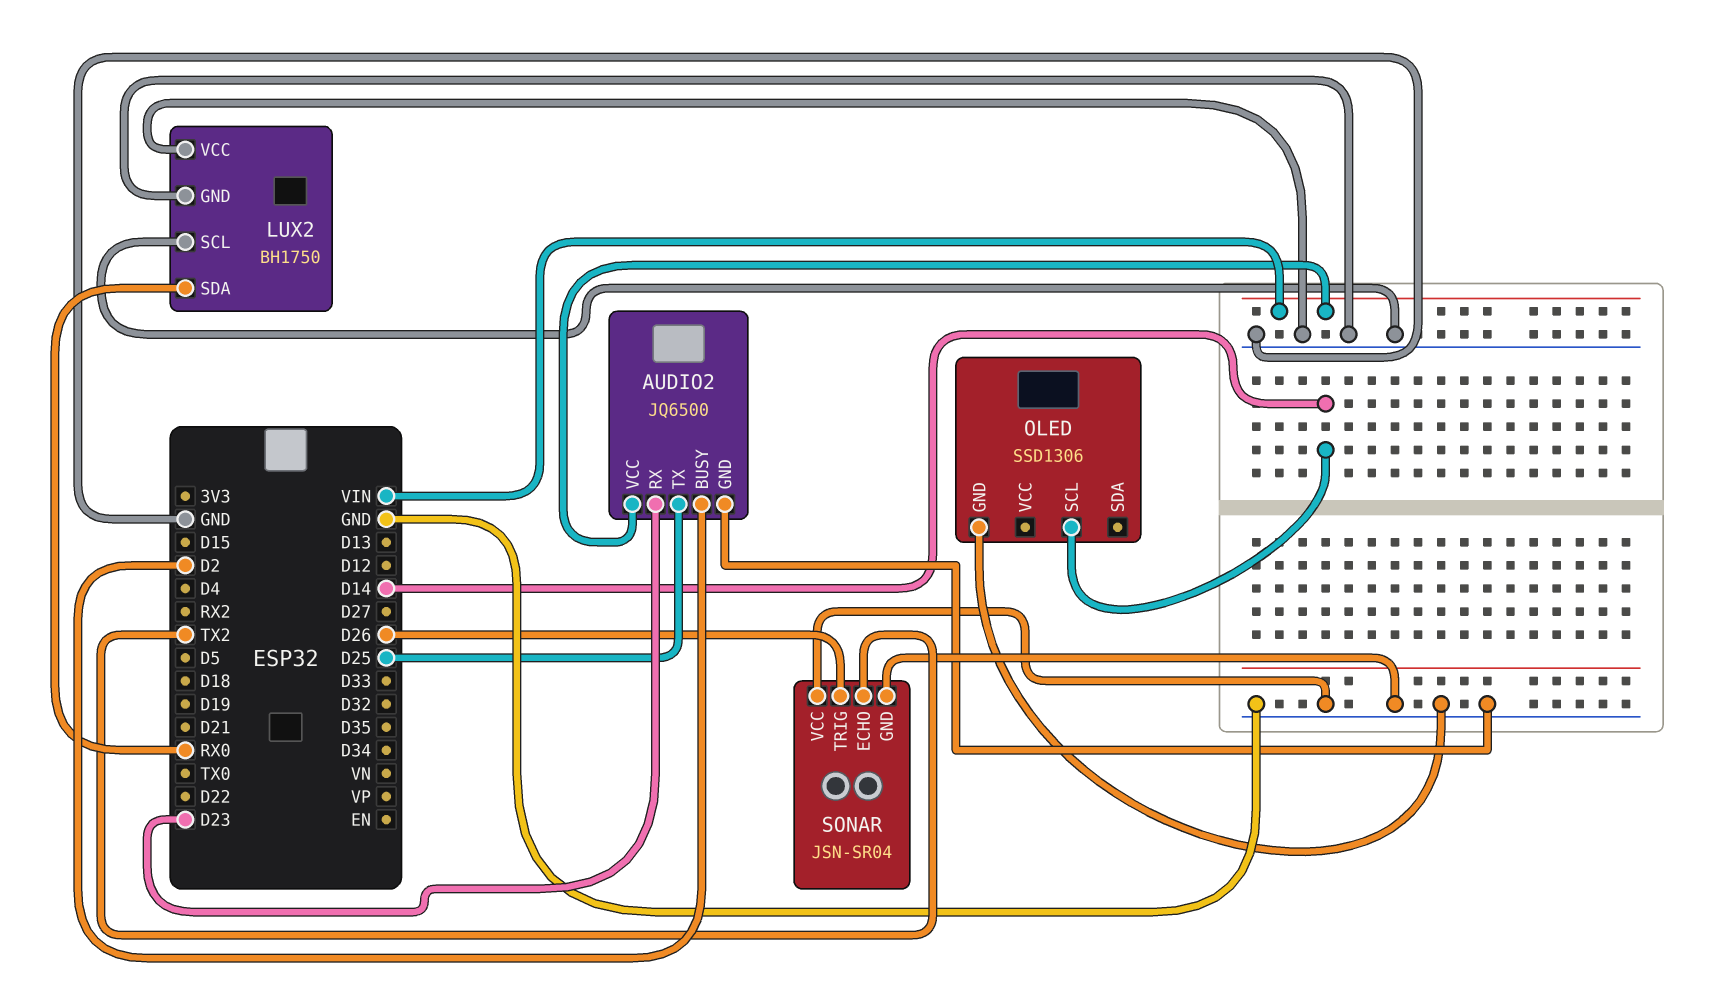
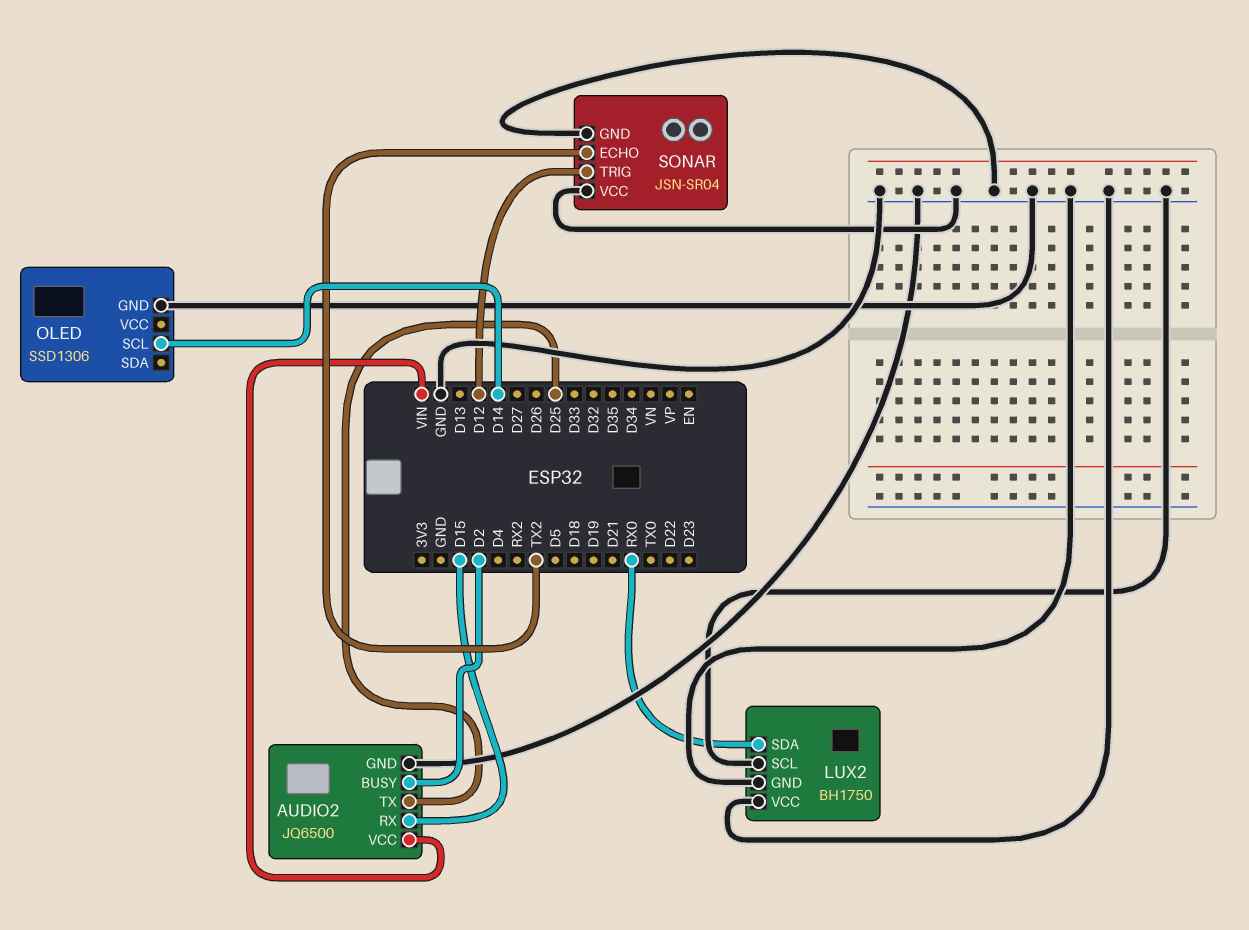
AUDIO2 pin RX: D23 -> D15
SONAR pin TRIG: D26 -> D12

